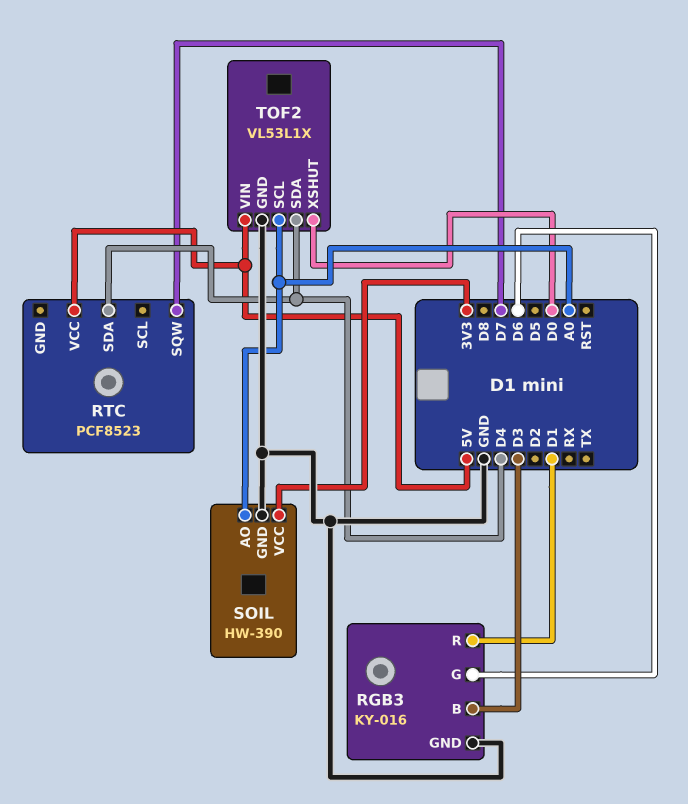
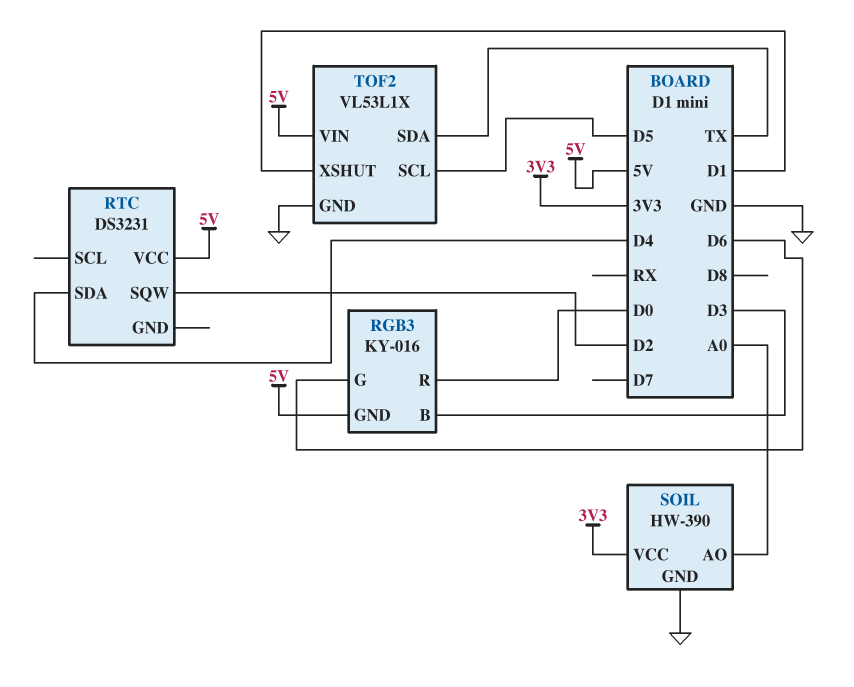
RGB3 pin GND: GND -> 5V
RGB3 pin R: D1 -> D0
RTC: PCF8523 -> DS3231
RTC pin SQW: D7 -> D2
TOF2 pin SCL: A0 -> D5
TOF2 pin SDA: D4 -> TX
TOF2 pin XSHUT: D0 -> D1

